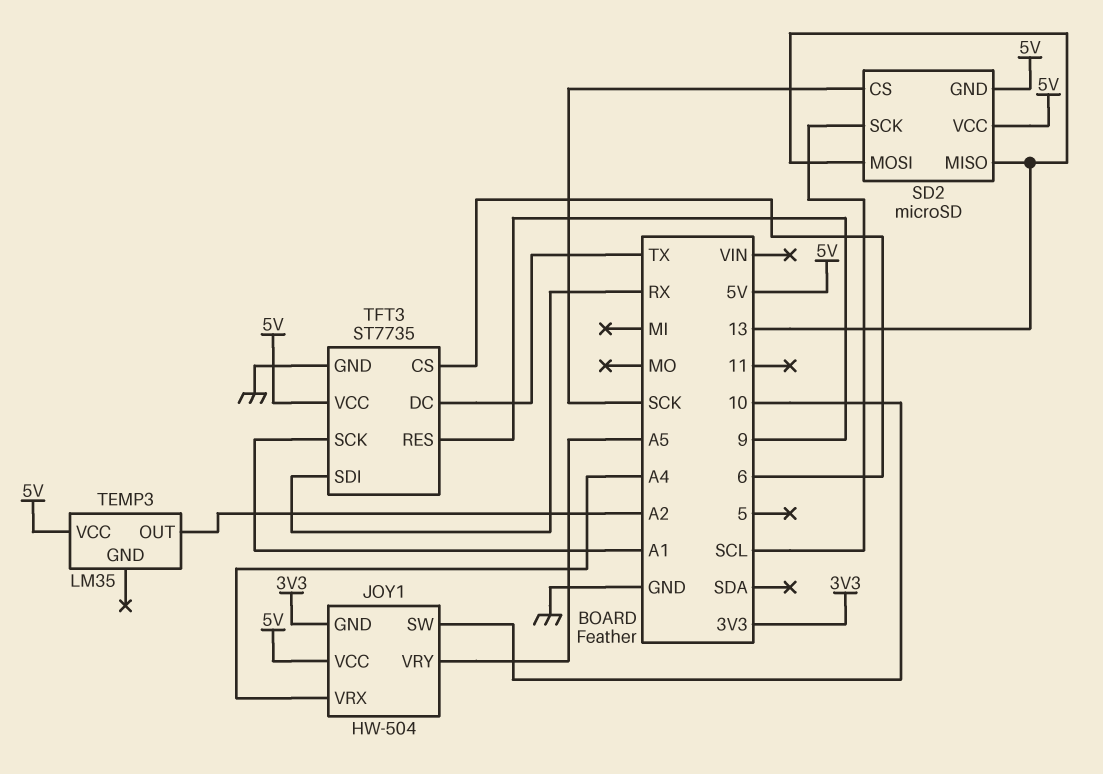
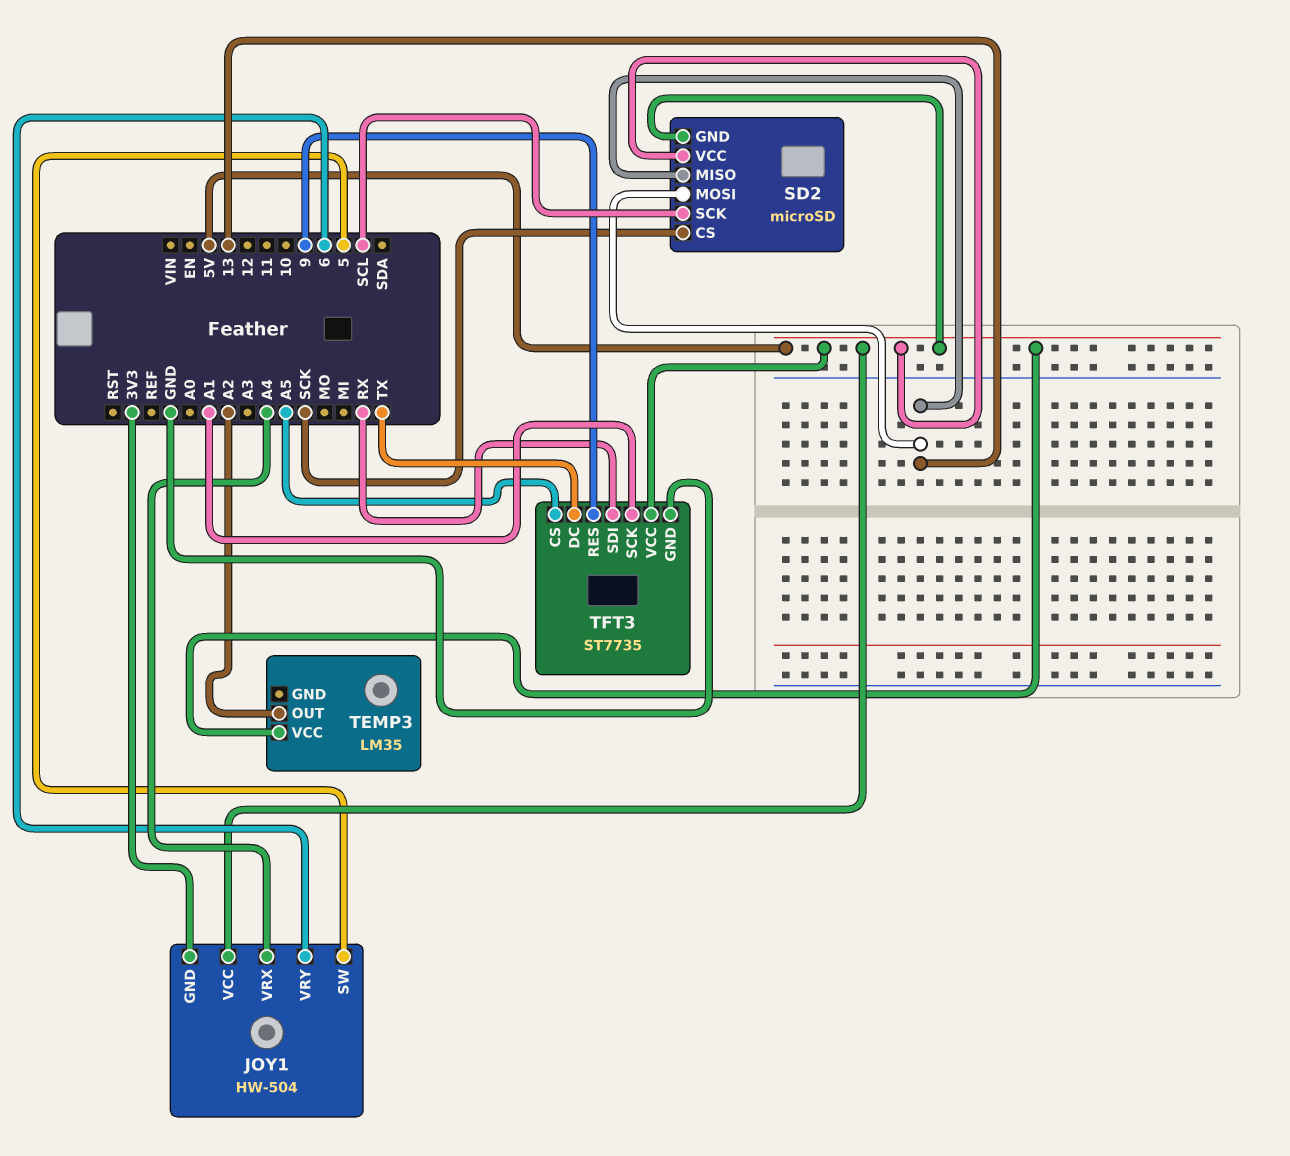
JOY1 pin SW: 10 -> 5
JOY1 pin VRY: A5 -> 6
TFT3 pin CS: 6 -> A5

